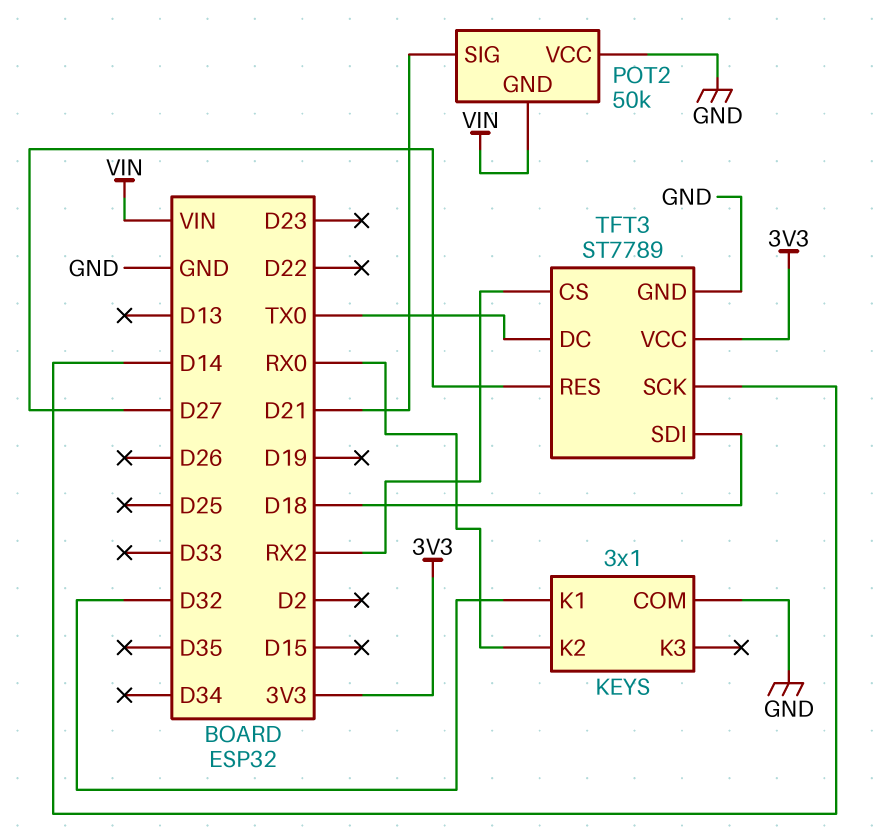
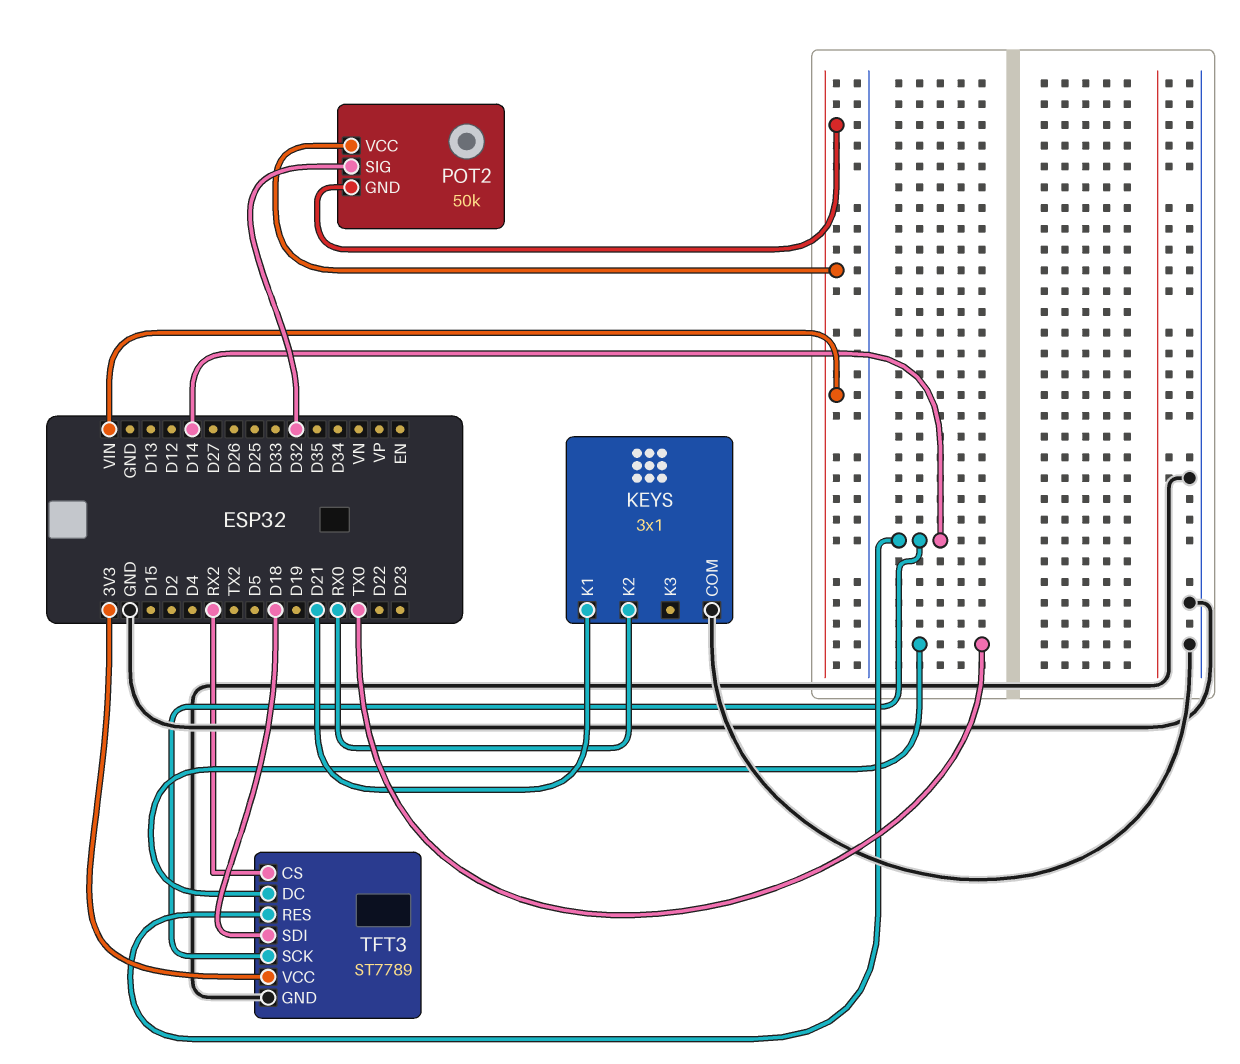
KEYS pin K1: D32 -> D21
POT2 pin SIG: D21 -> D32
POT2 pin VCC: GND -> VIN
TFT3 pin RES: D27 -> D14

